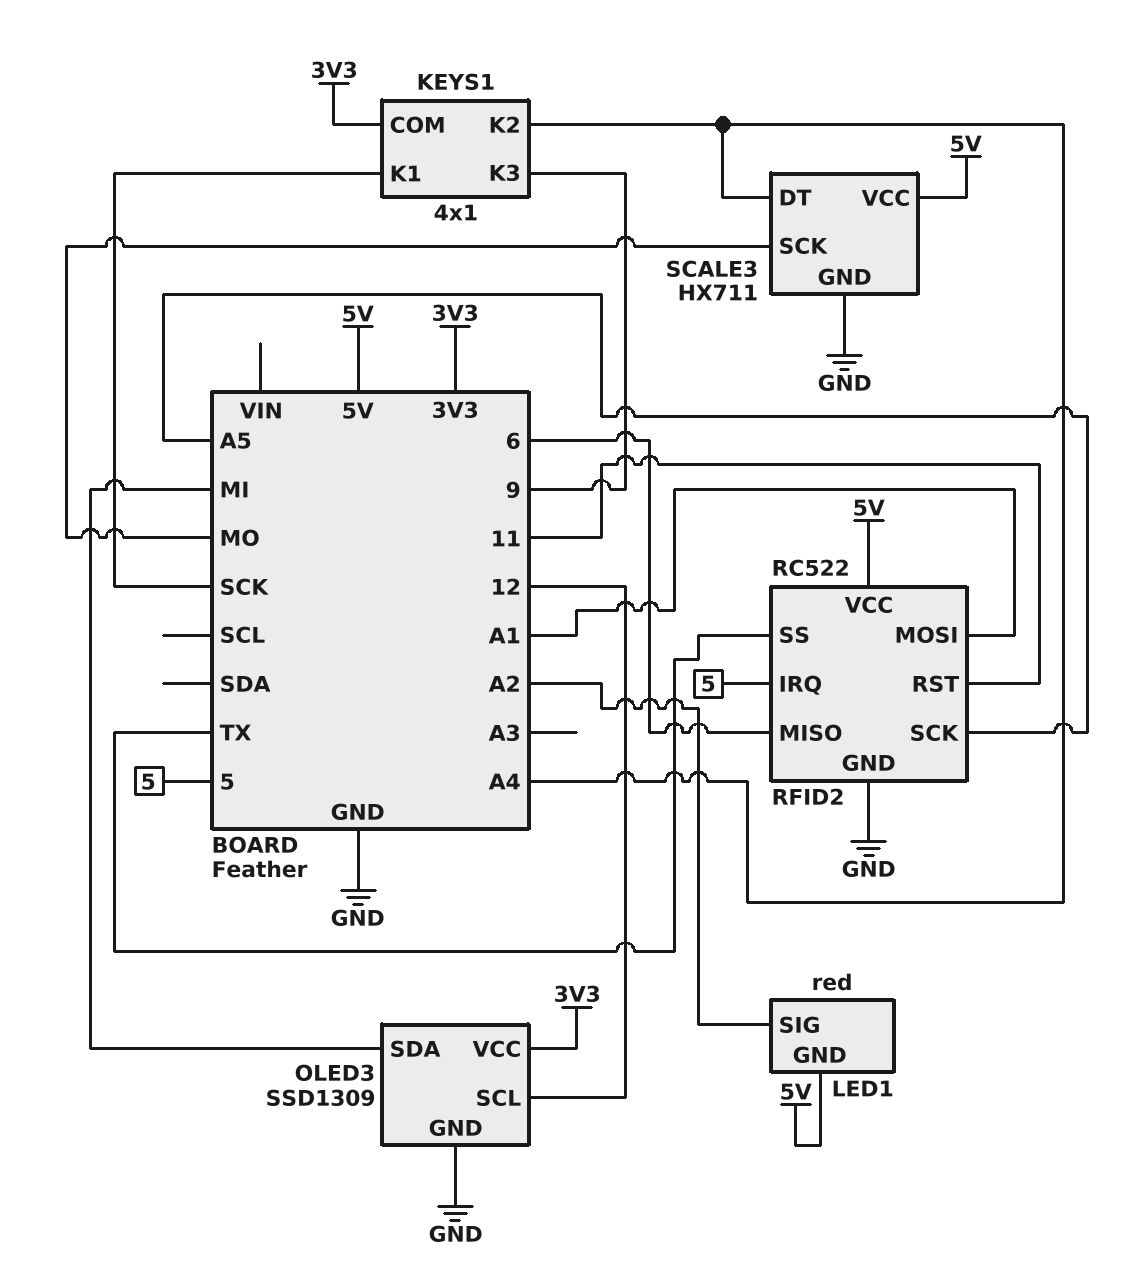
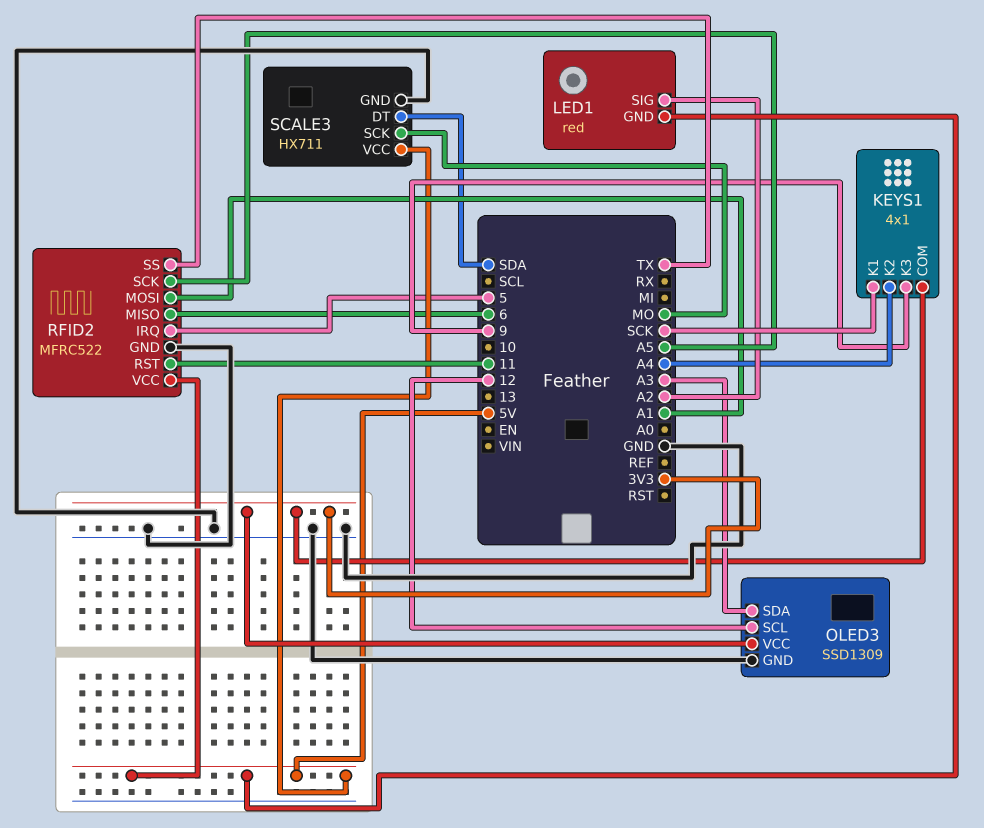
OLED3 pin SDA: MI -> A3
RFID2: RC522 -> MFRC522
SCALE3 pin DT: A4 -> SDA

